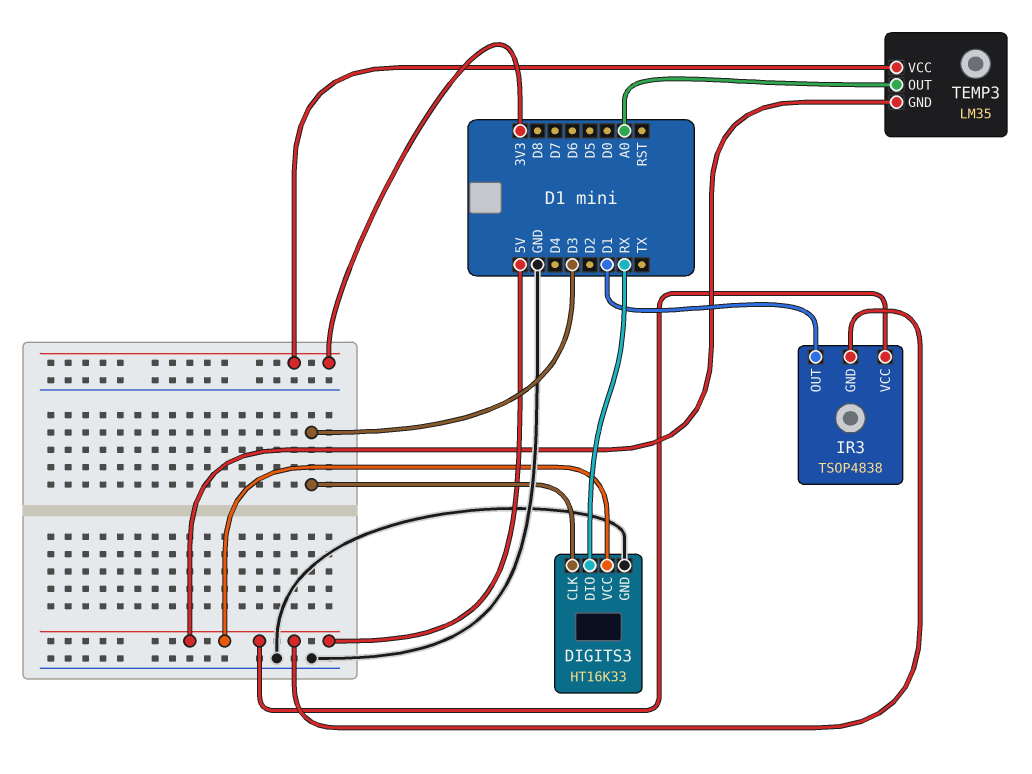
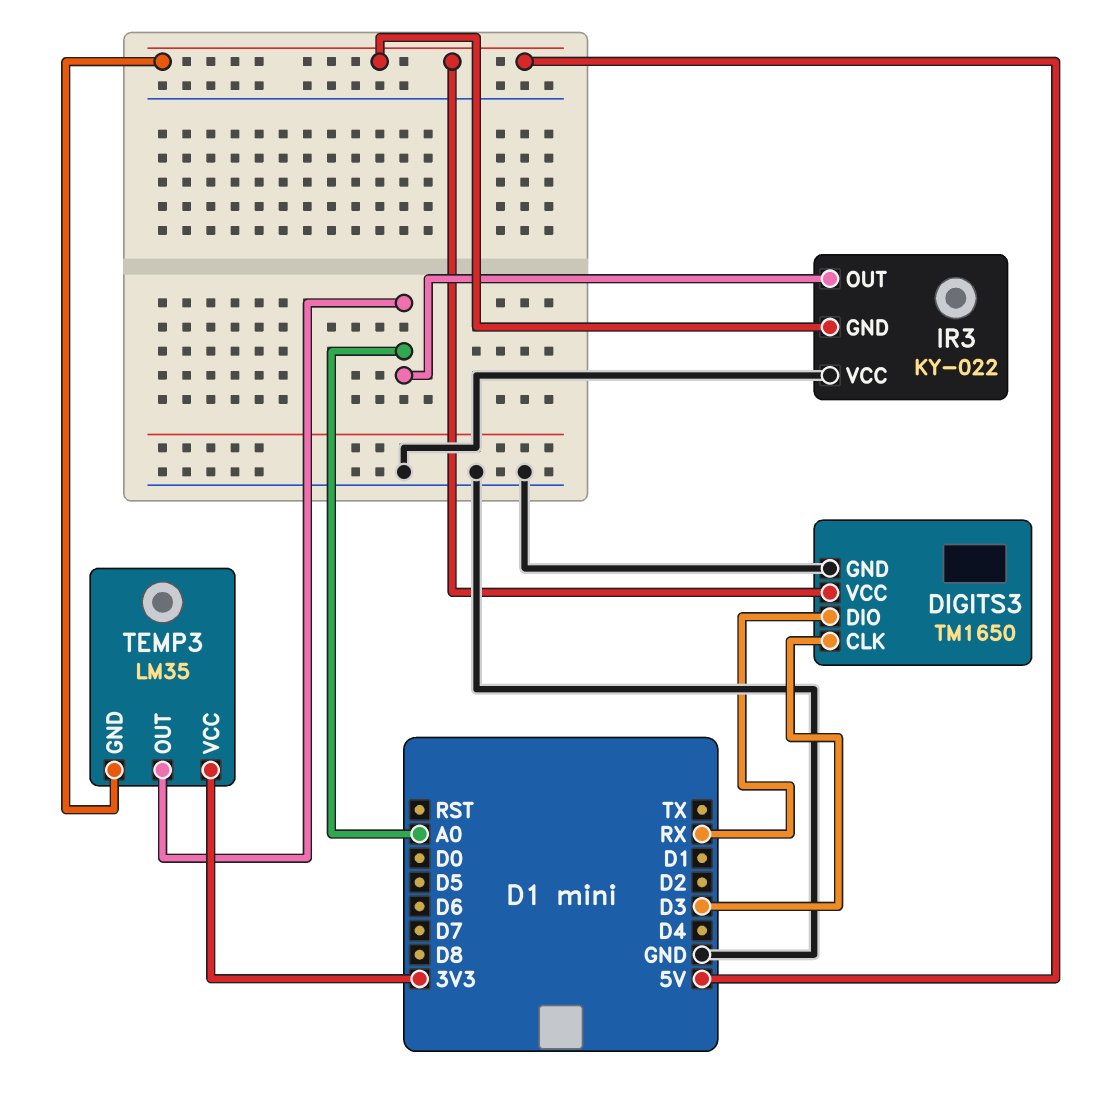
DIGITS3: HT16K33 -> TM1650
IR3: TSOP4838 -> KY-022
IR3 pin OUT: D1 -> A0
IR3 pin VCC: 5V -> GND

